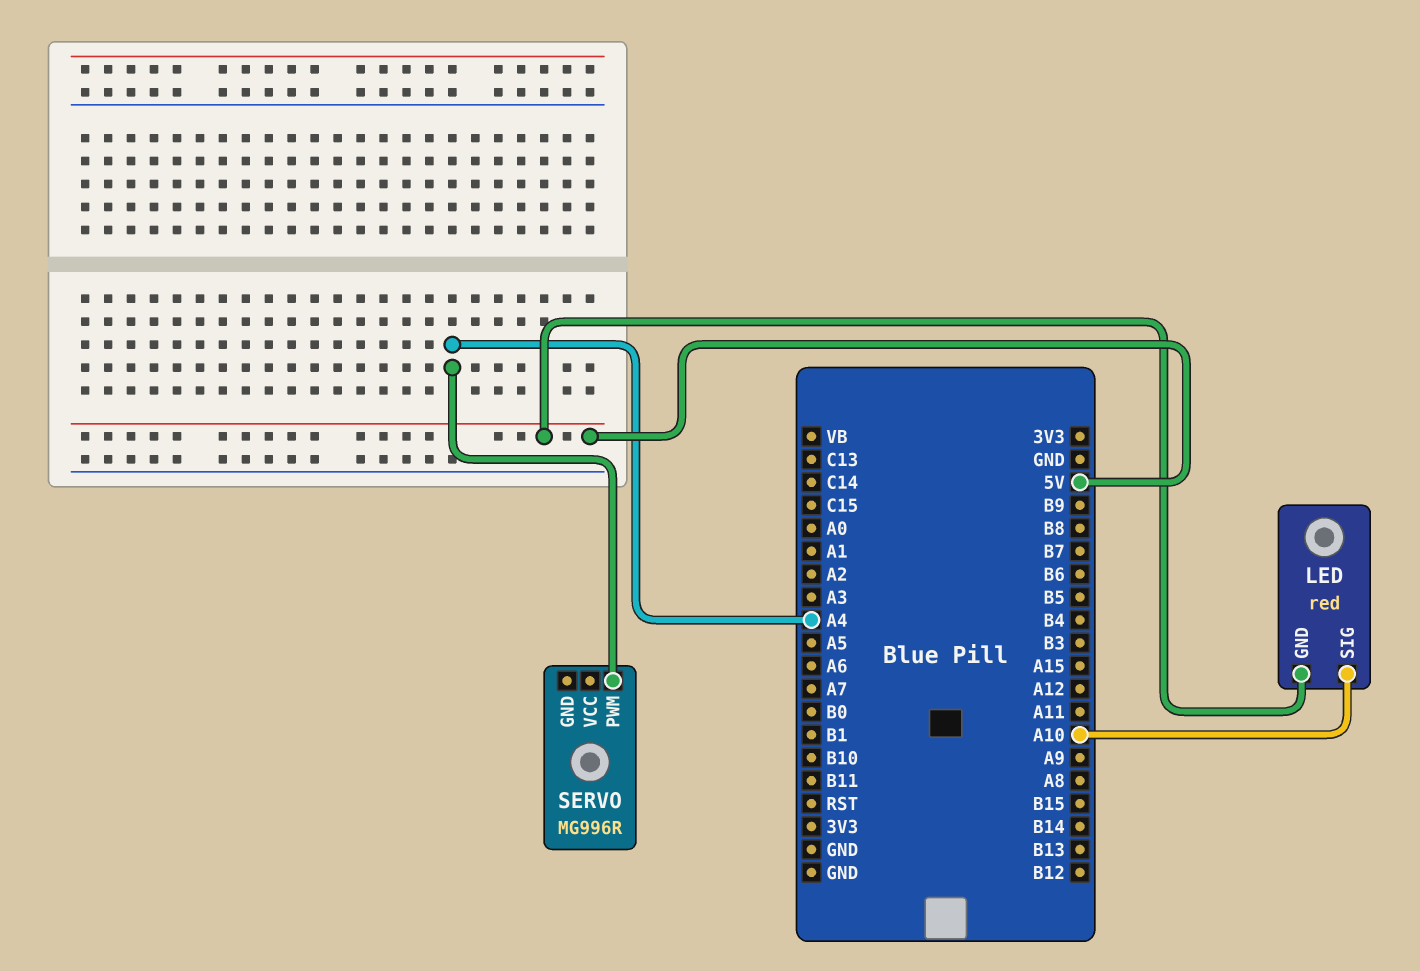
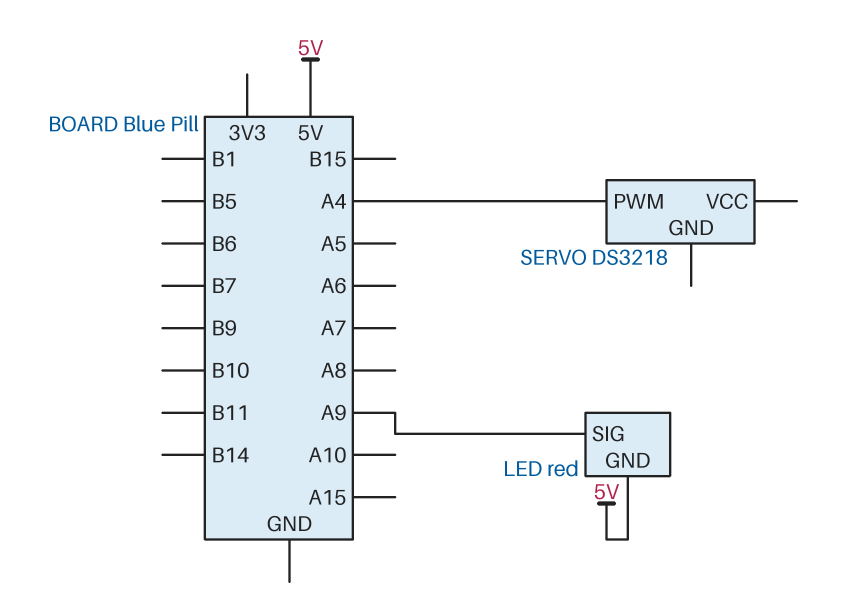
LED pin SIG: A10 -> A9
SERVO: MG996R -> DS3218

